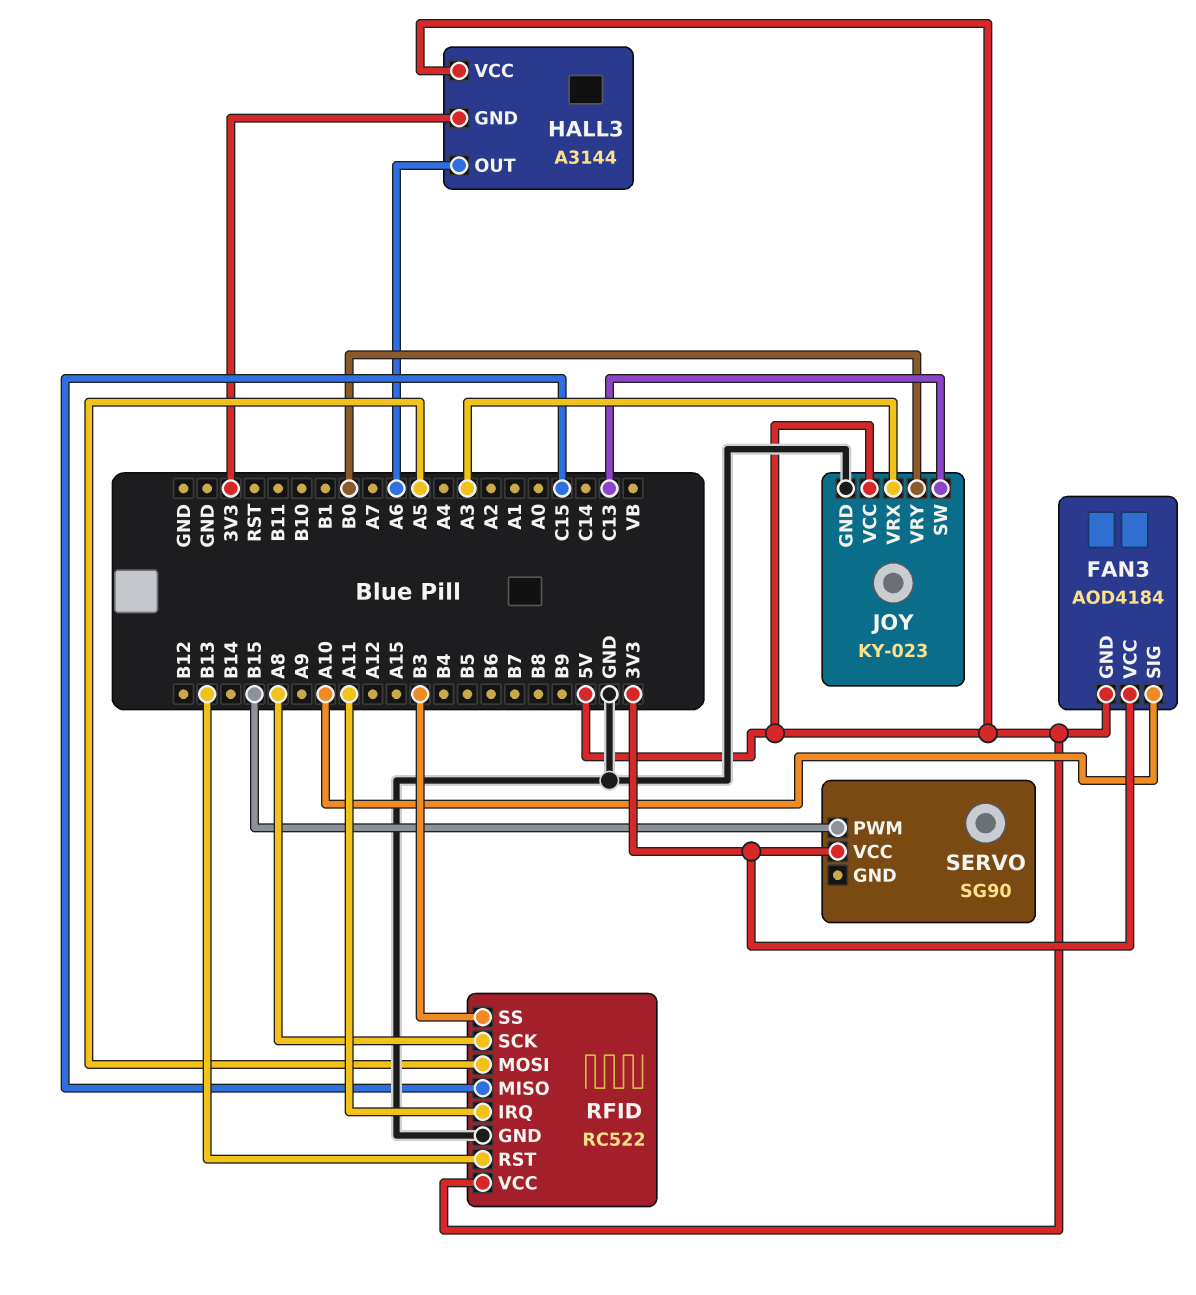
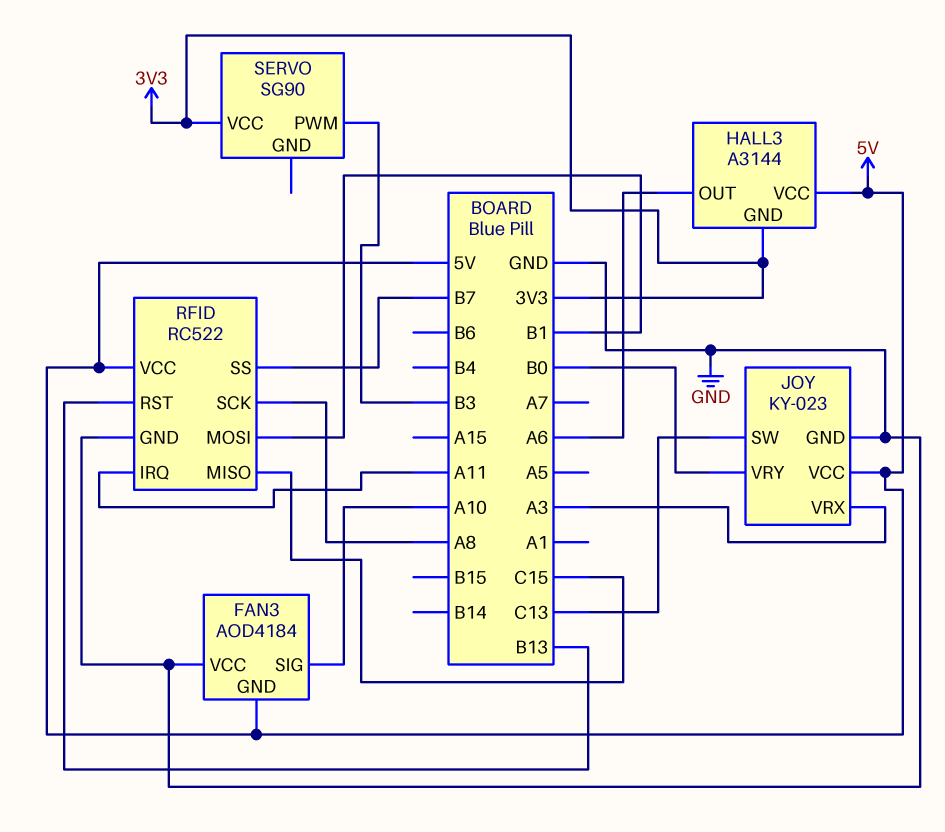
FAN3 pin VCC: 3V3 -> GND
RFID pin MOSI: A5 -> B1
RFID pin SS: B3 -> B7
SERVO pin PWM: B15 -> B3

